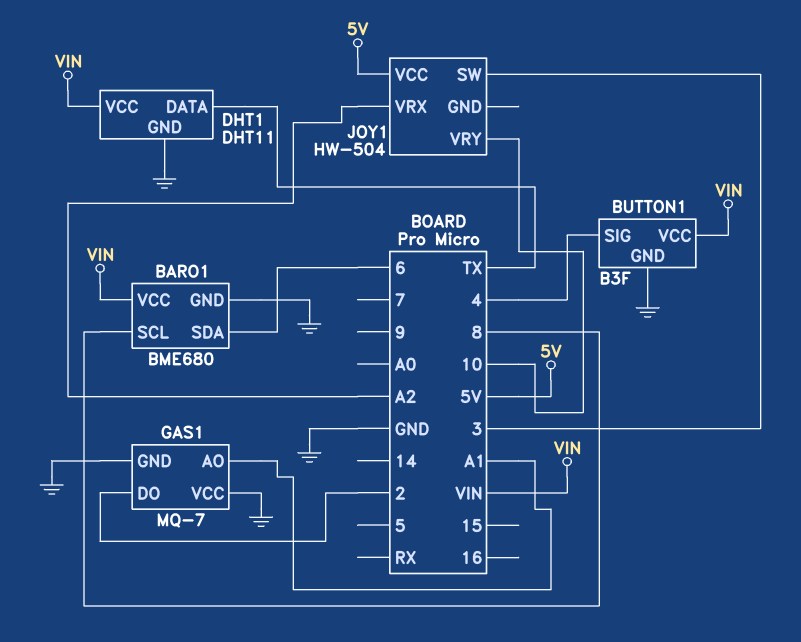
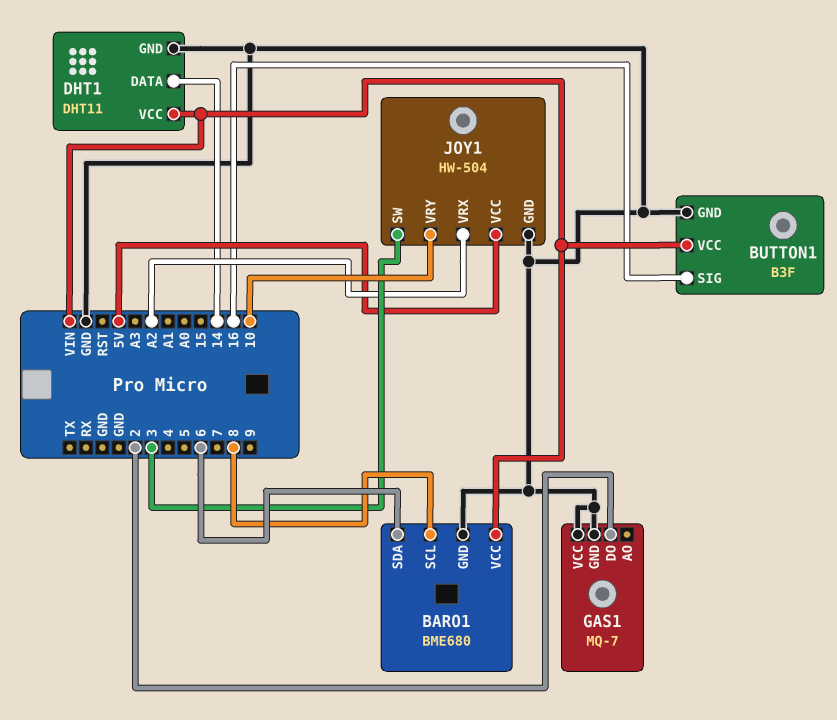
BUTTON1 pin SIG: 4 -> 16
DHT1 pin DATA: TX -> 14
GAS1 pin AO: A1 -> none
JOY1 pin GND: none -> GND

